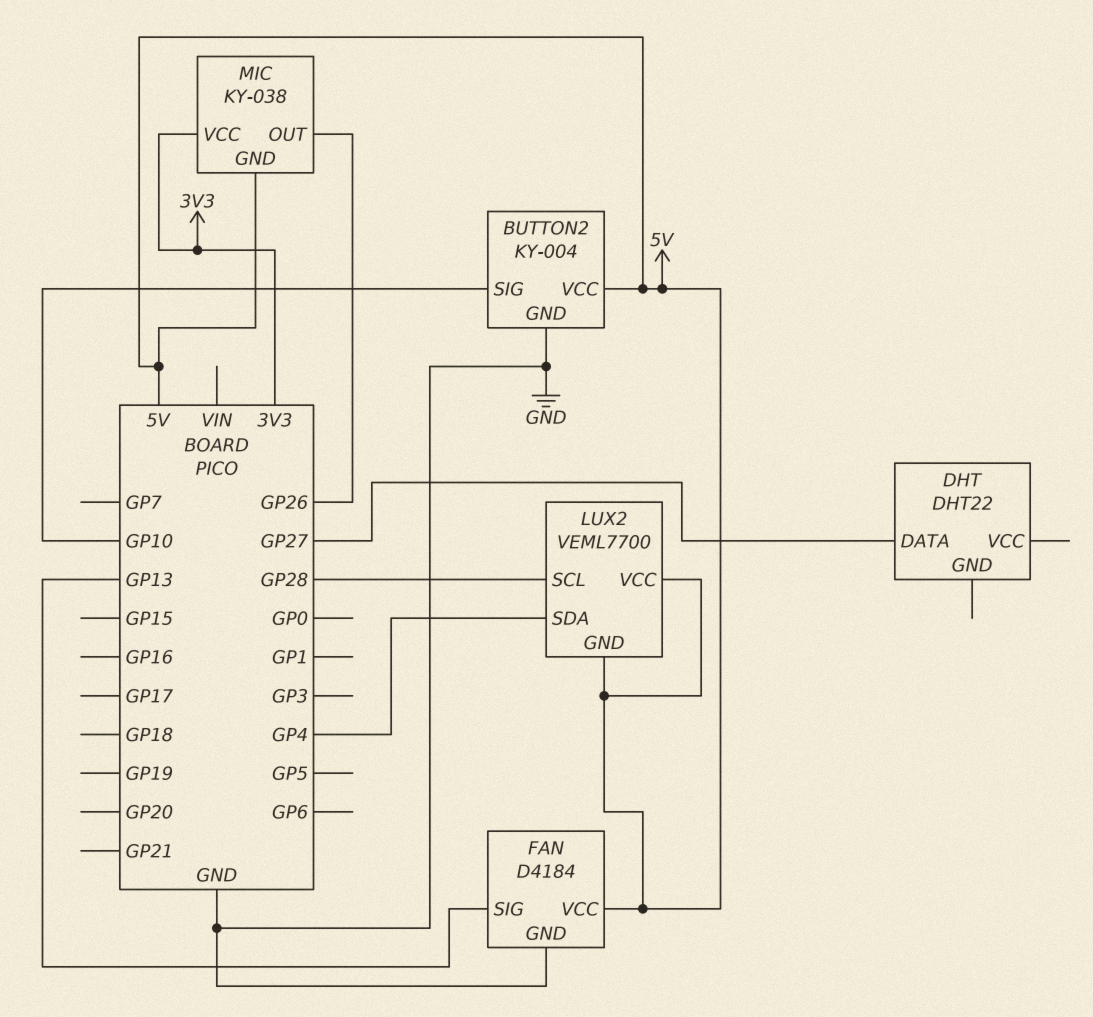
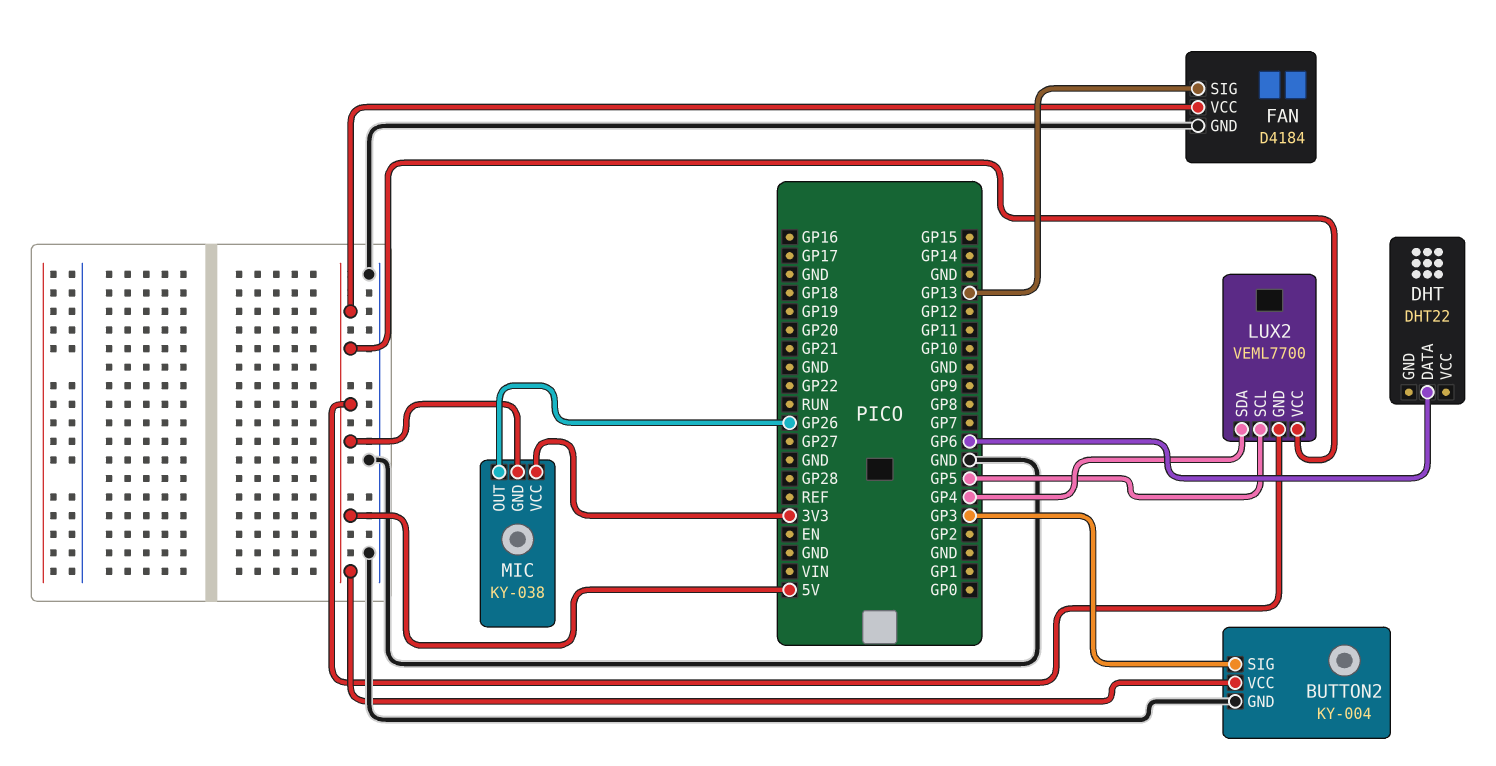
BUTTON2 pin SIG: GP10 -> GP3
DHT pin DATA: GP27 -> GP6
LUX2 pin SCL: GP28 -> GP5

